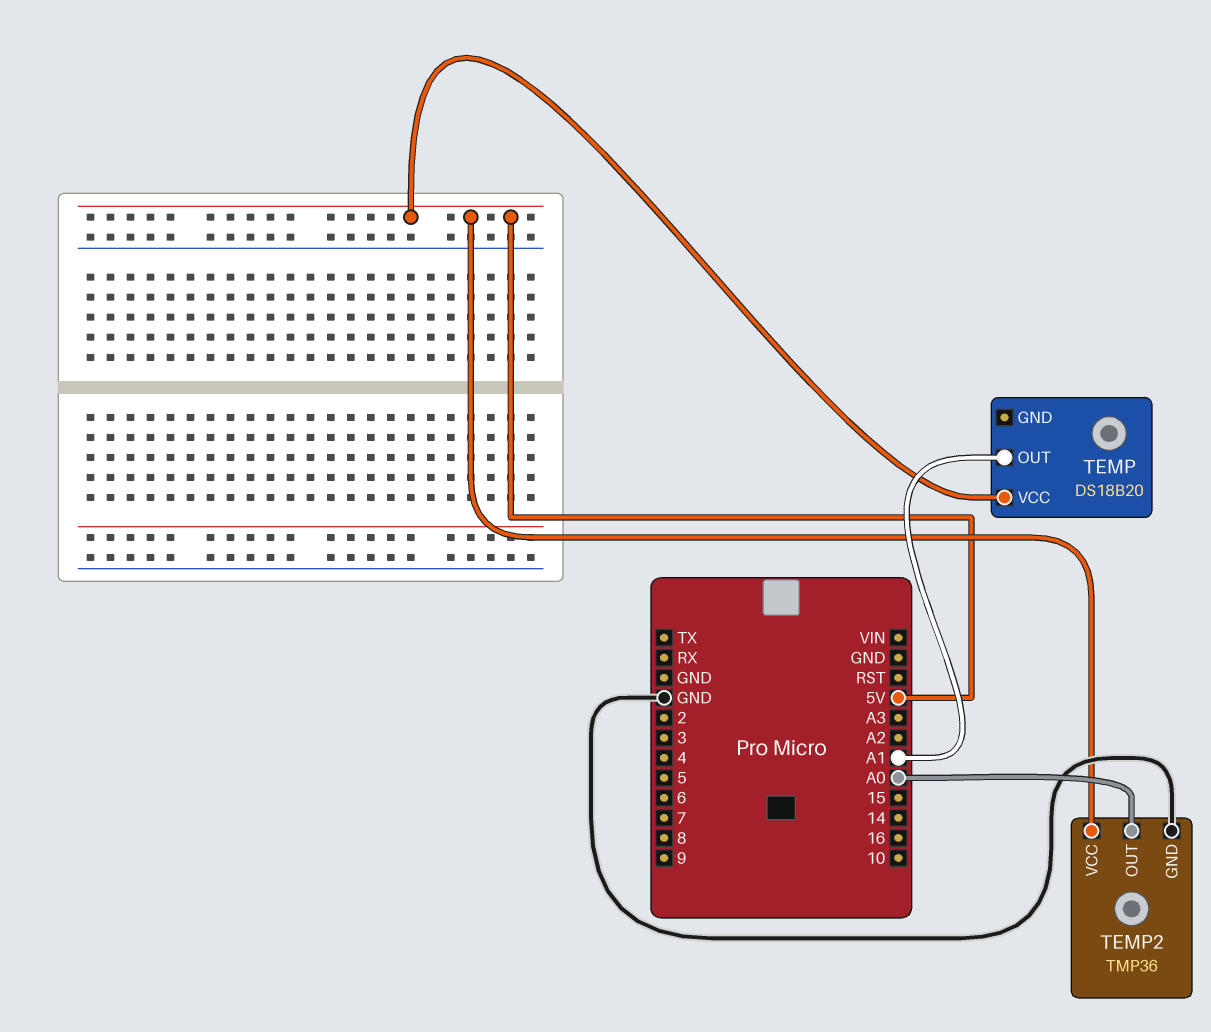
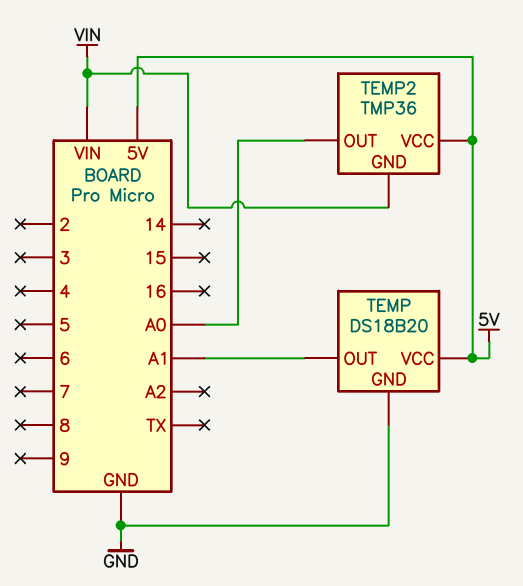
TEMP pin GND: none -> GND
TEMP2 pin GND: GND -> VIN

